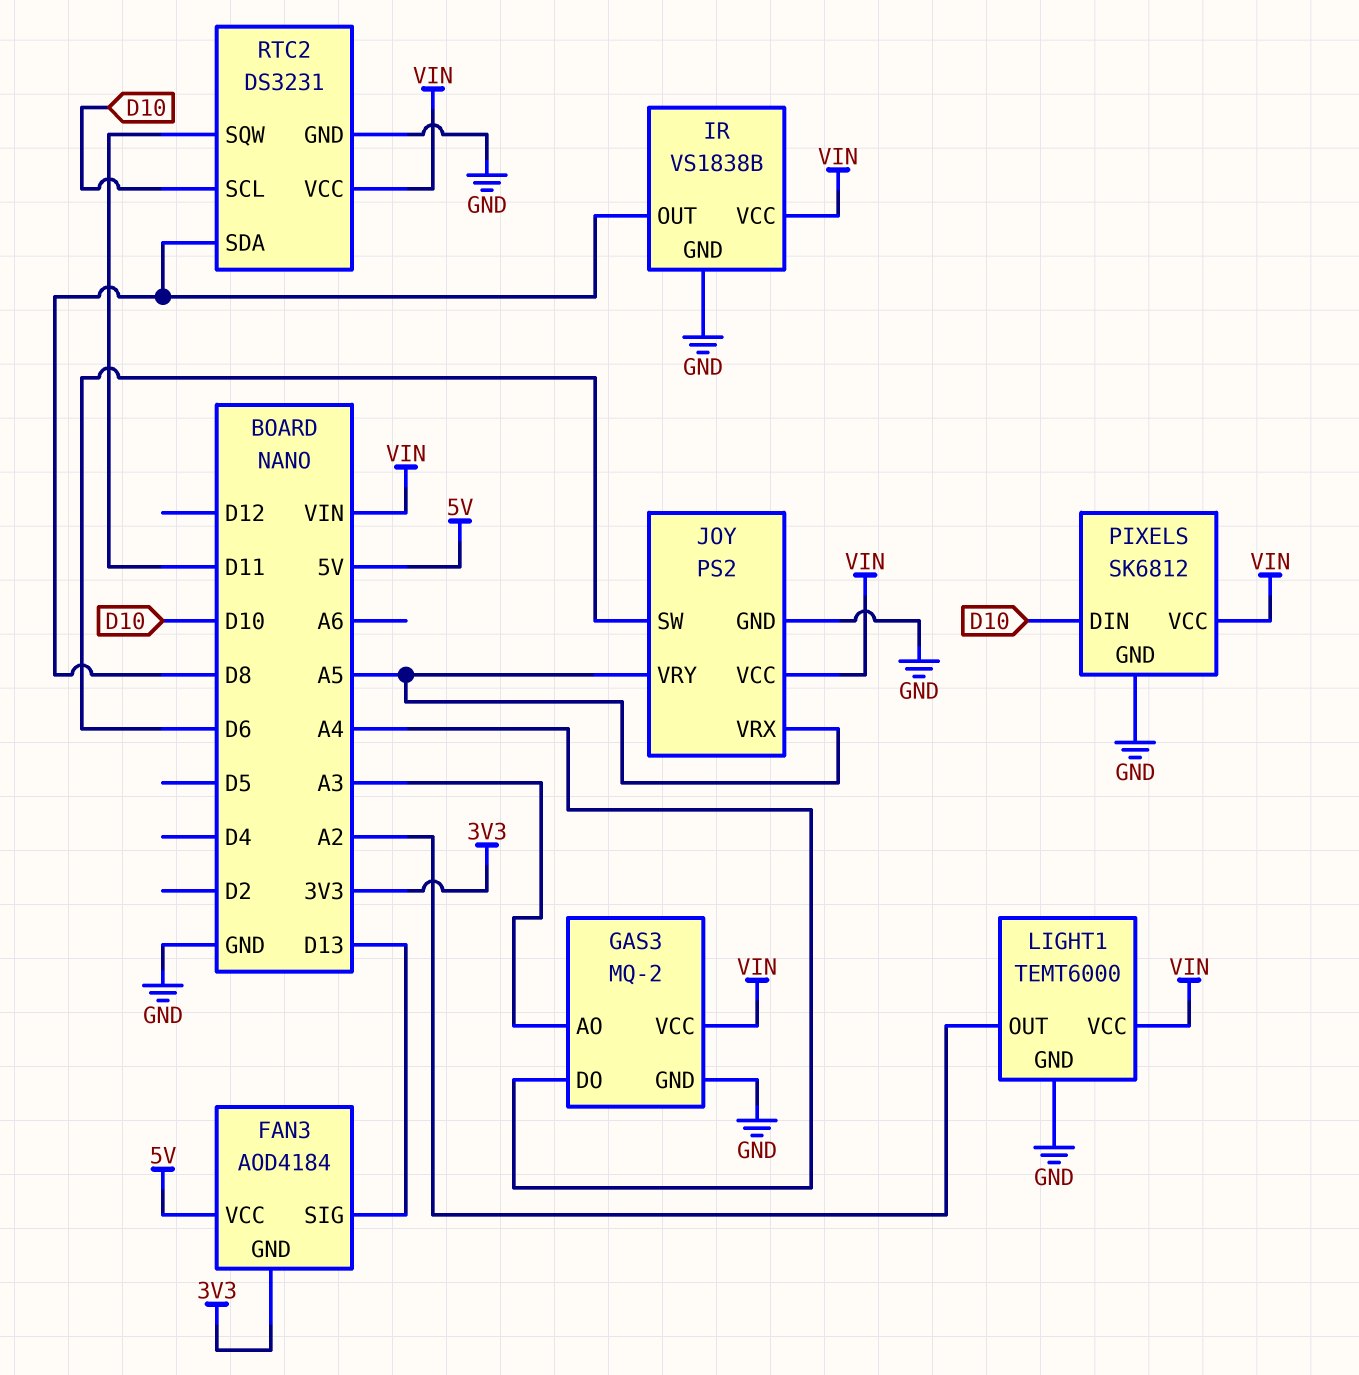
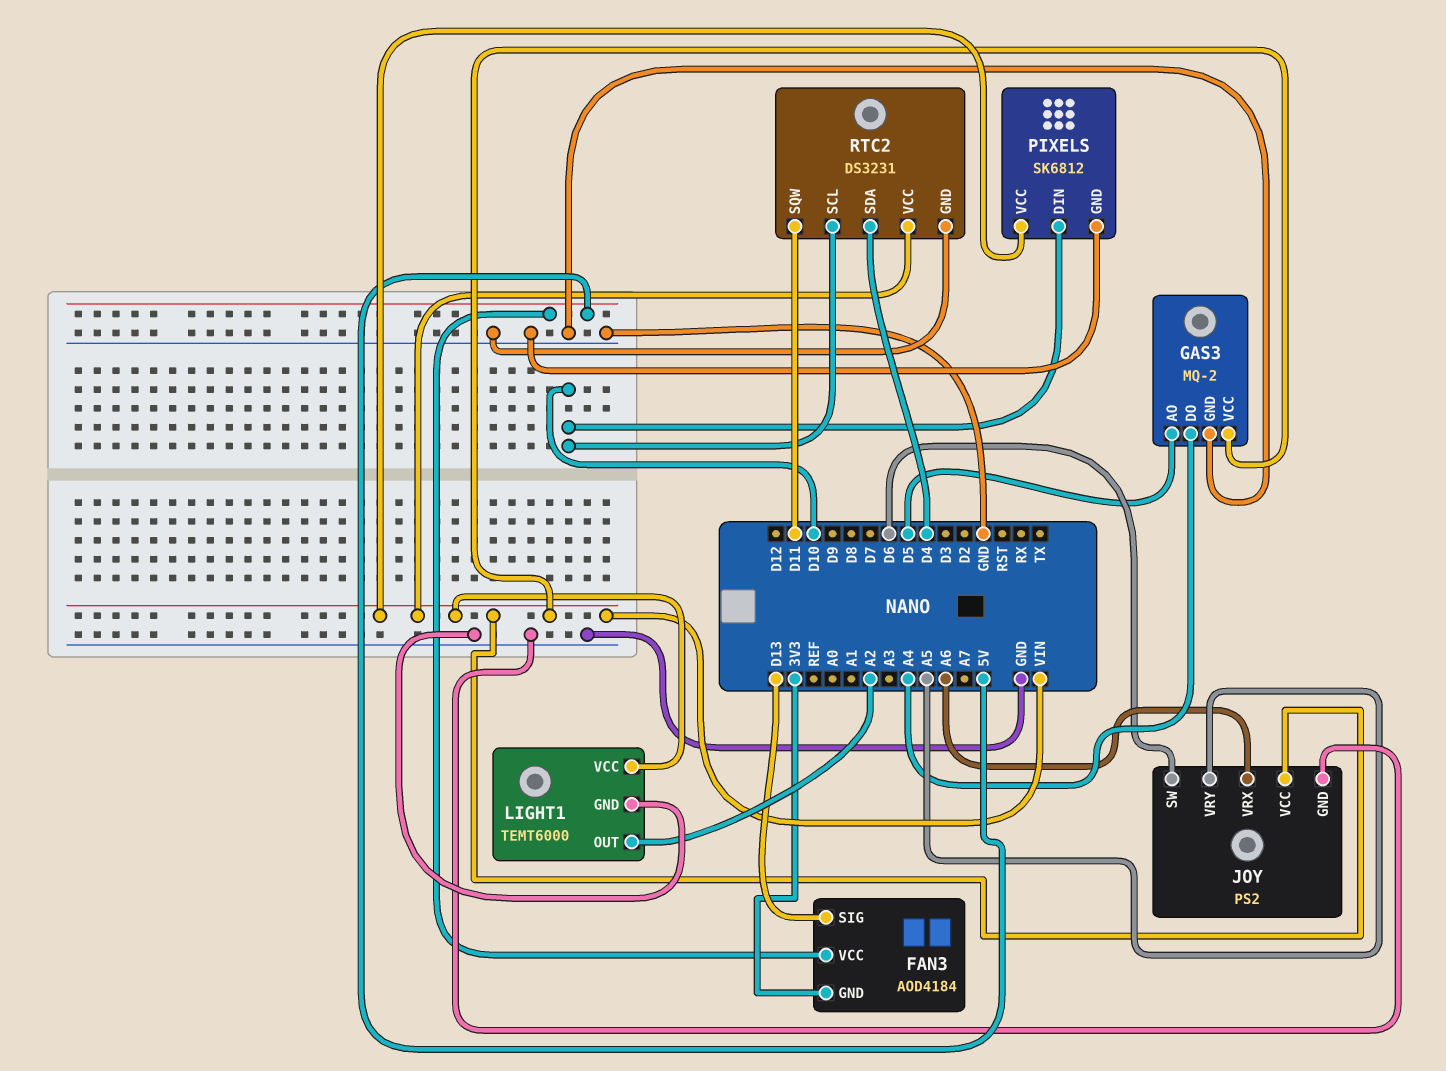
GAS3 pin AO: A3 -> D5
IR: VS1838B -> none
IR pin GND: GND -> none
IR pin OUT: D8 -> none
IR pin VCC: VIN -> none
JOY pin VRX: A5 -> A6
RTC2 pin SDA: D8 -> D4

